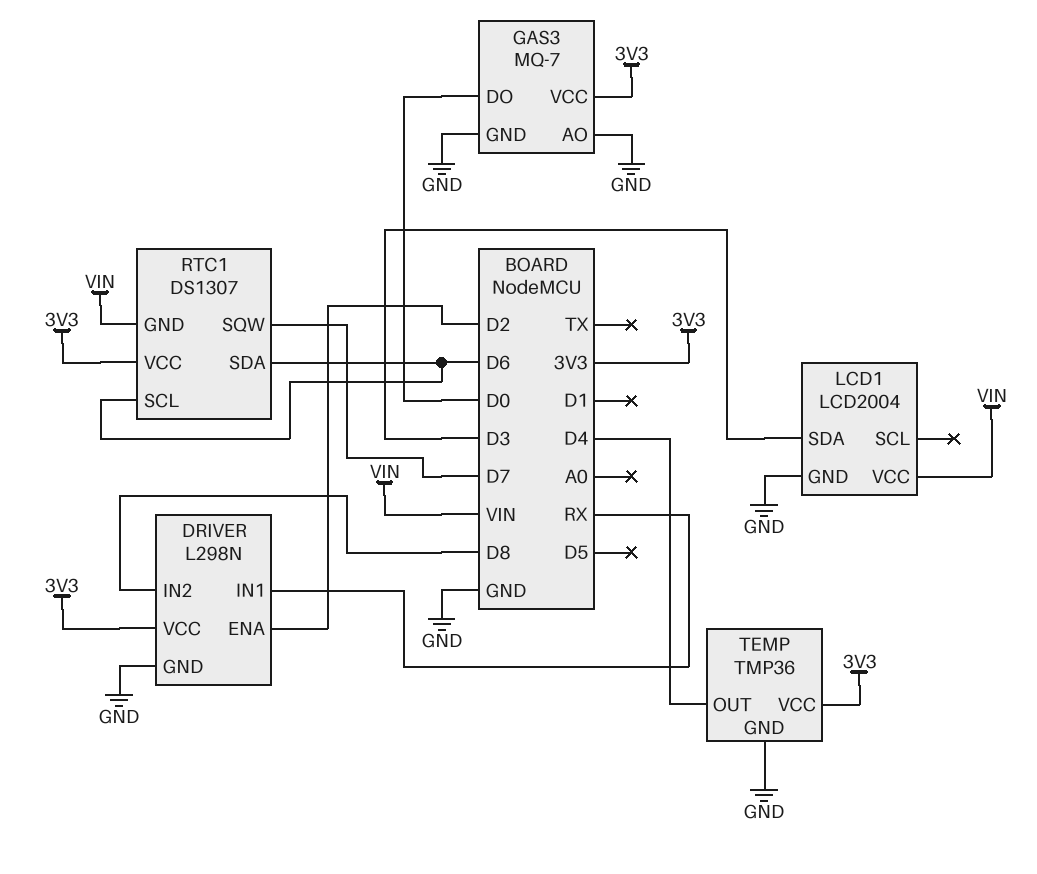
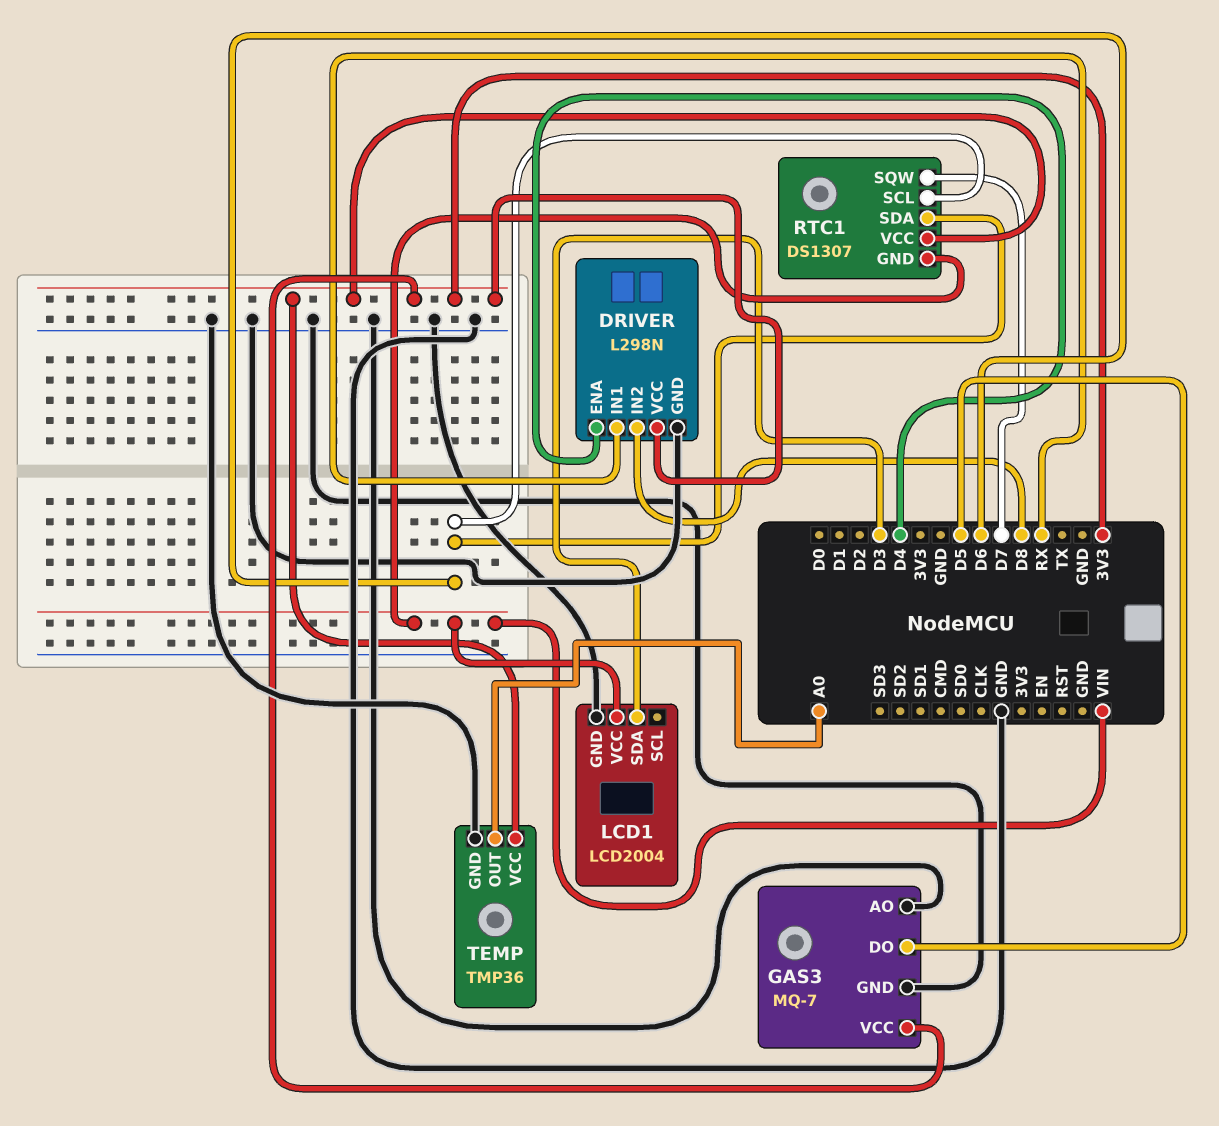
DRIVER pin ENA: D2 -> D4
GAS3 pin DO: D0 -> D5
TEMP pin OUT: D4 -> A0

